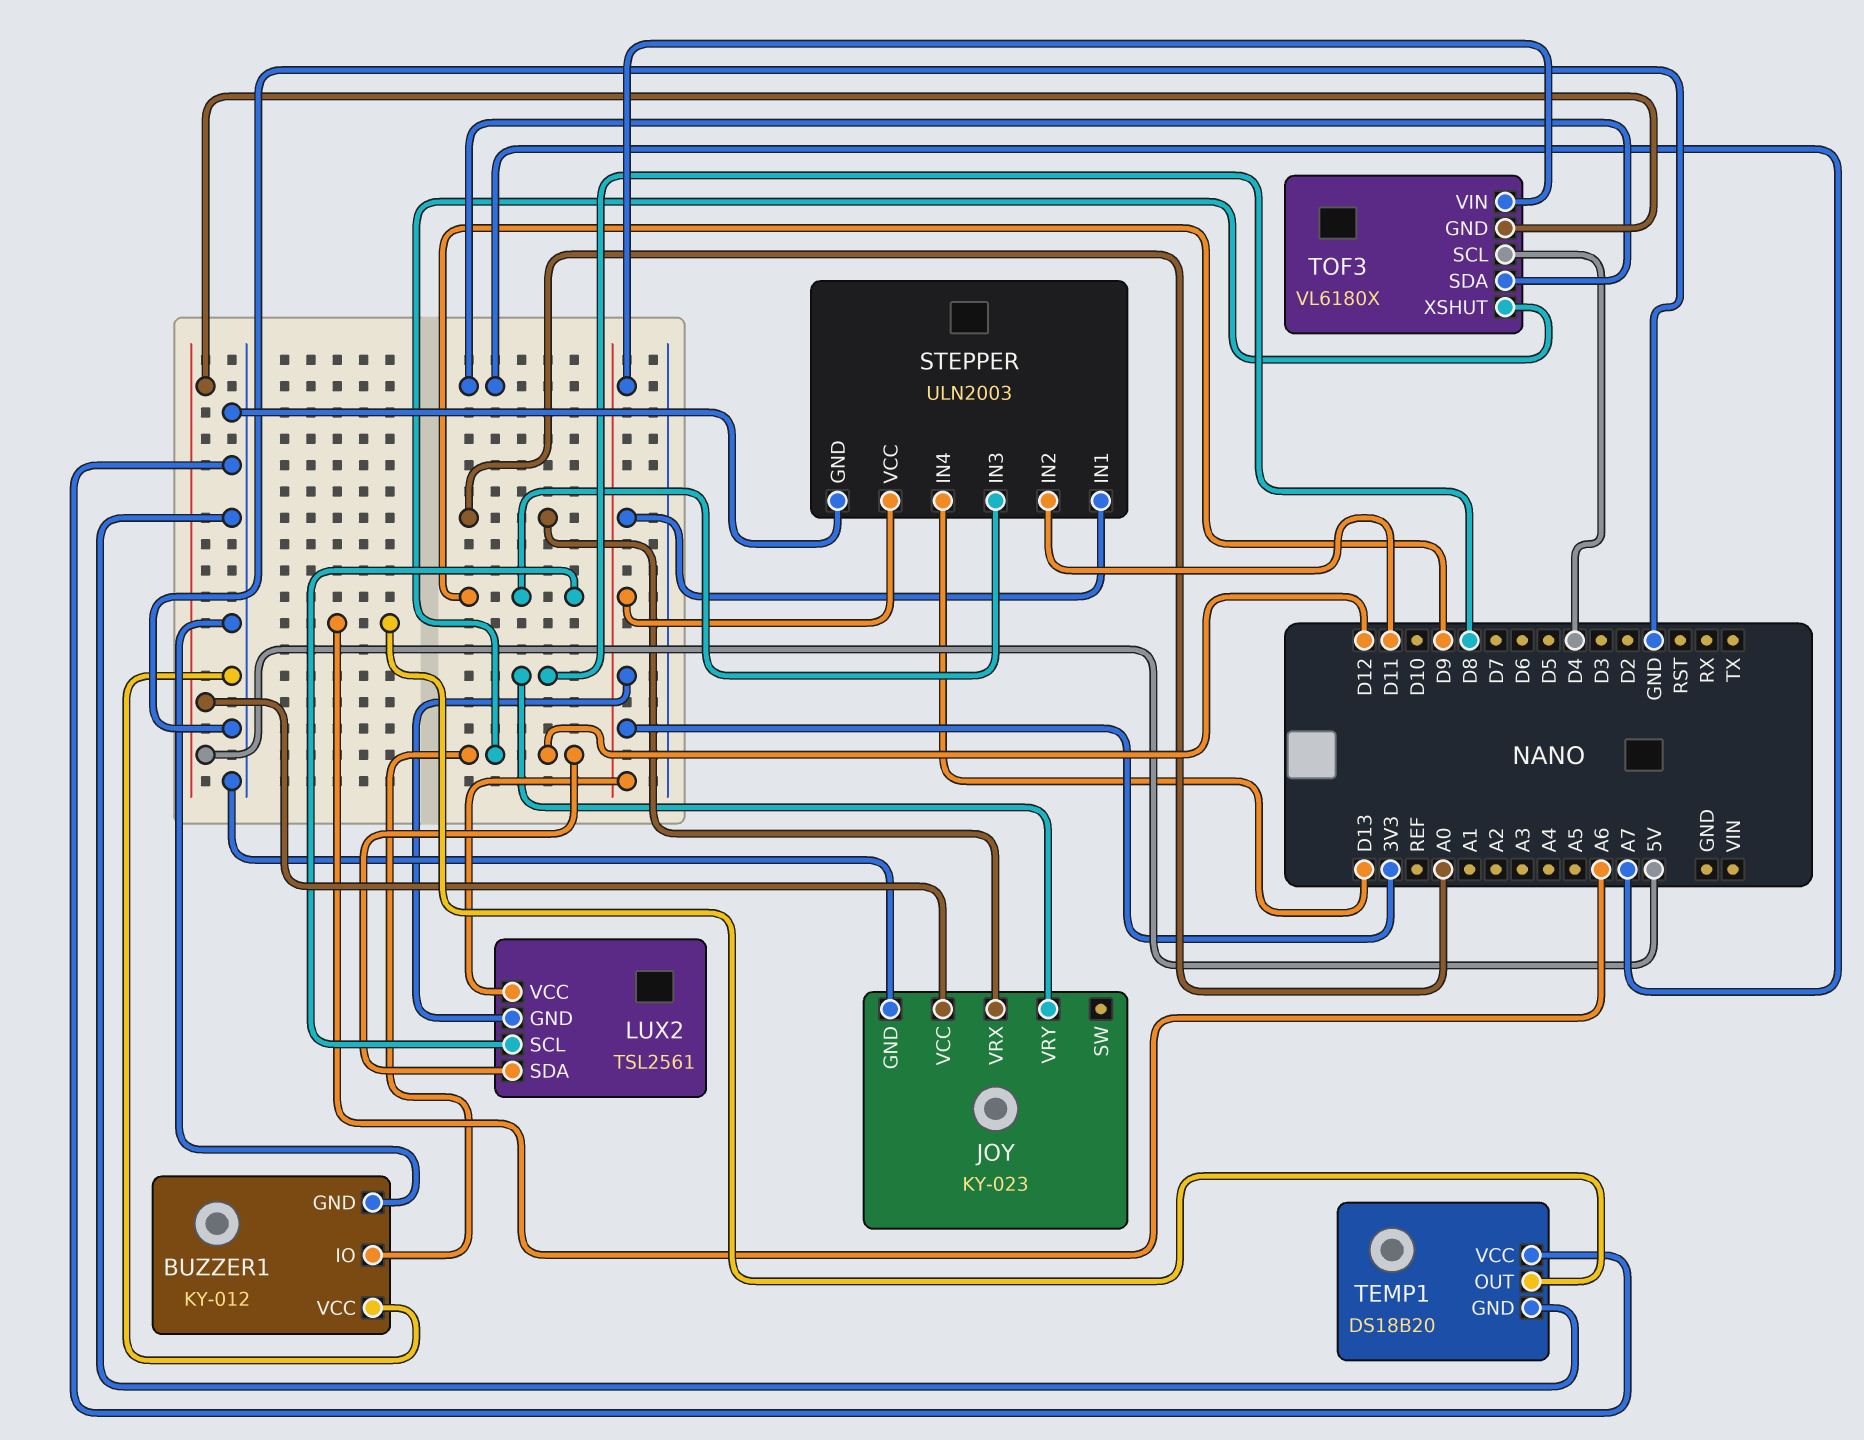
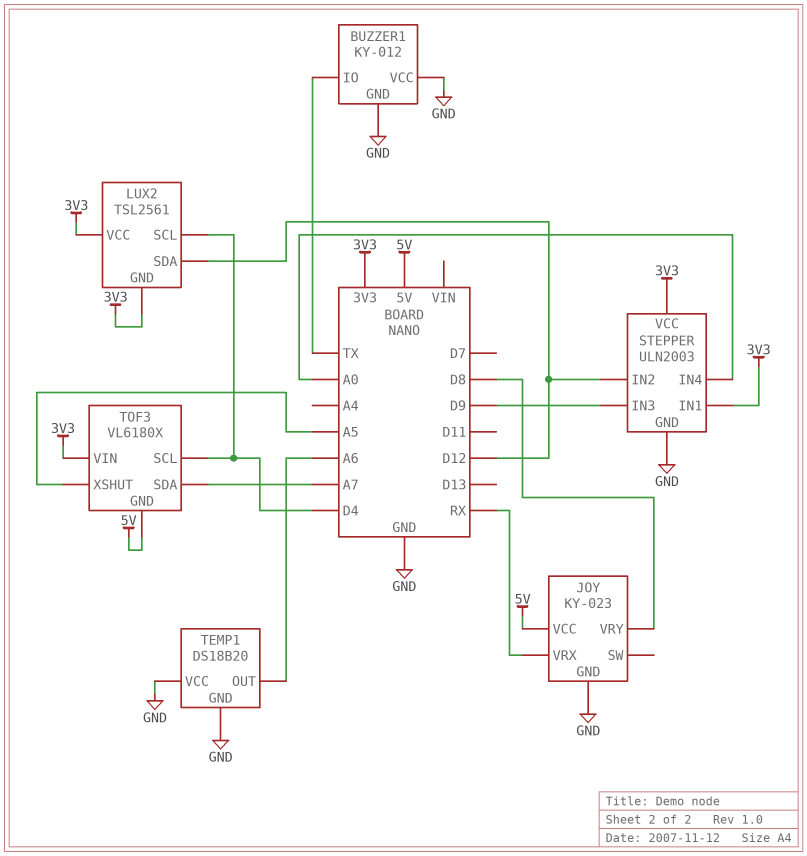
BUZZER1 pin IO: D12 -> TX
JOY pin VRX: A0 -> RX
LUX2 pin SCL: D9 -> D4
STEPPER pin IN2: D11 -> D12
STEPPER pin IN4: D13 -> A0
TOF3 pin XSHUT: D12 -> A5

